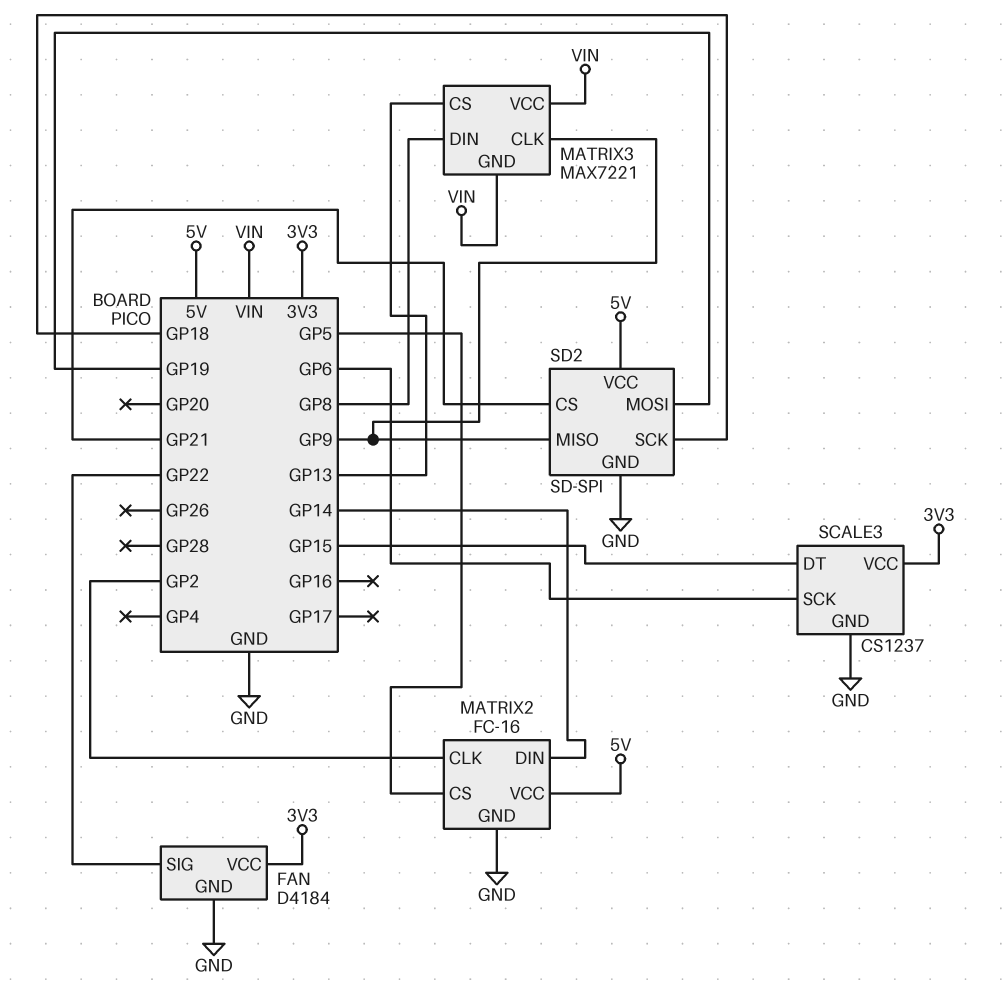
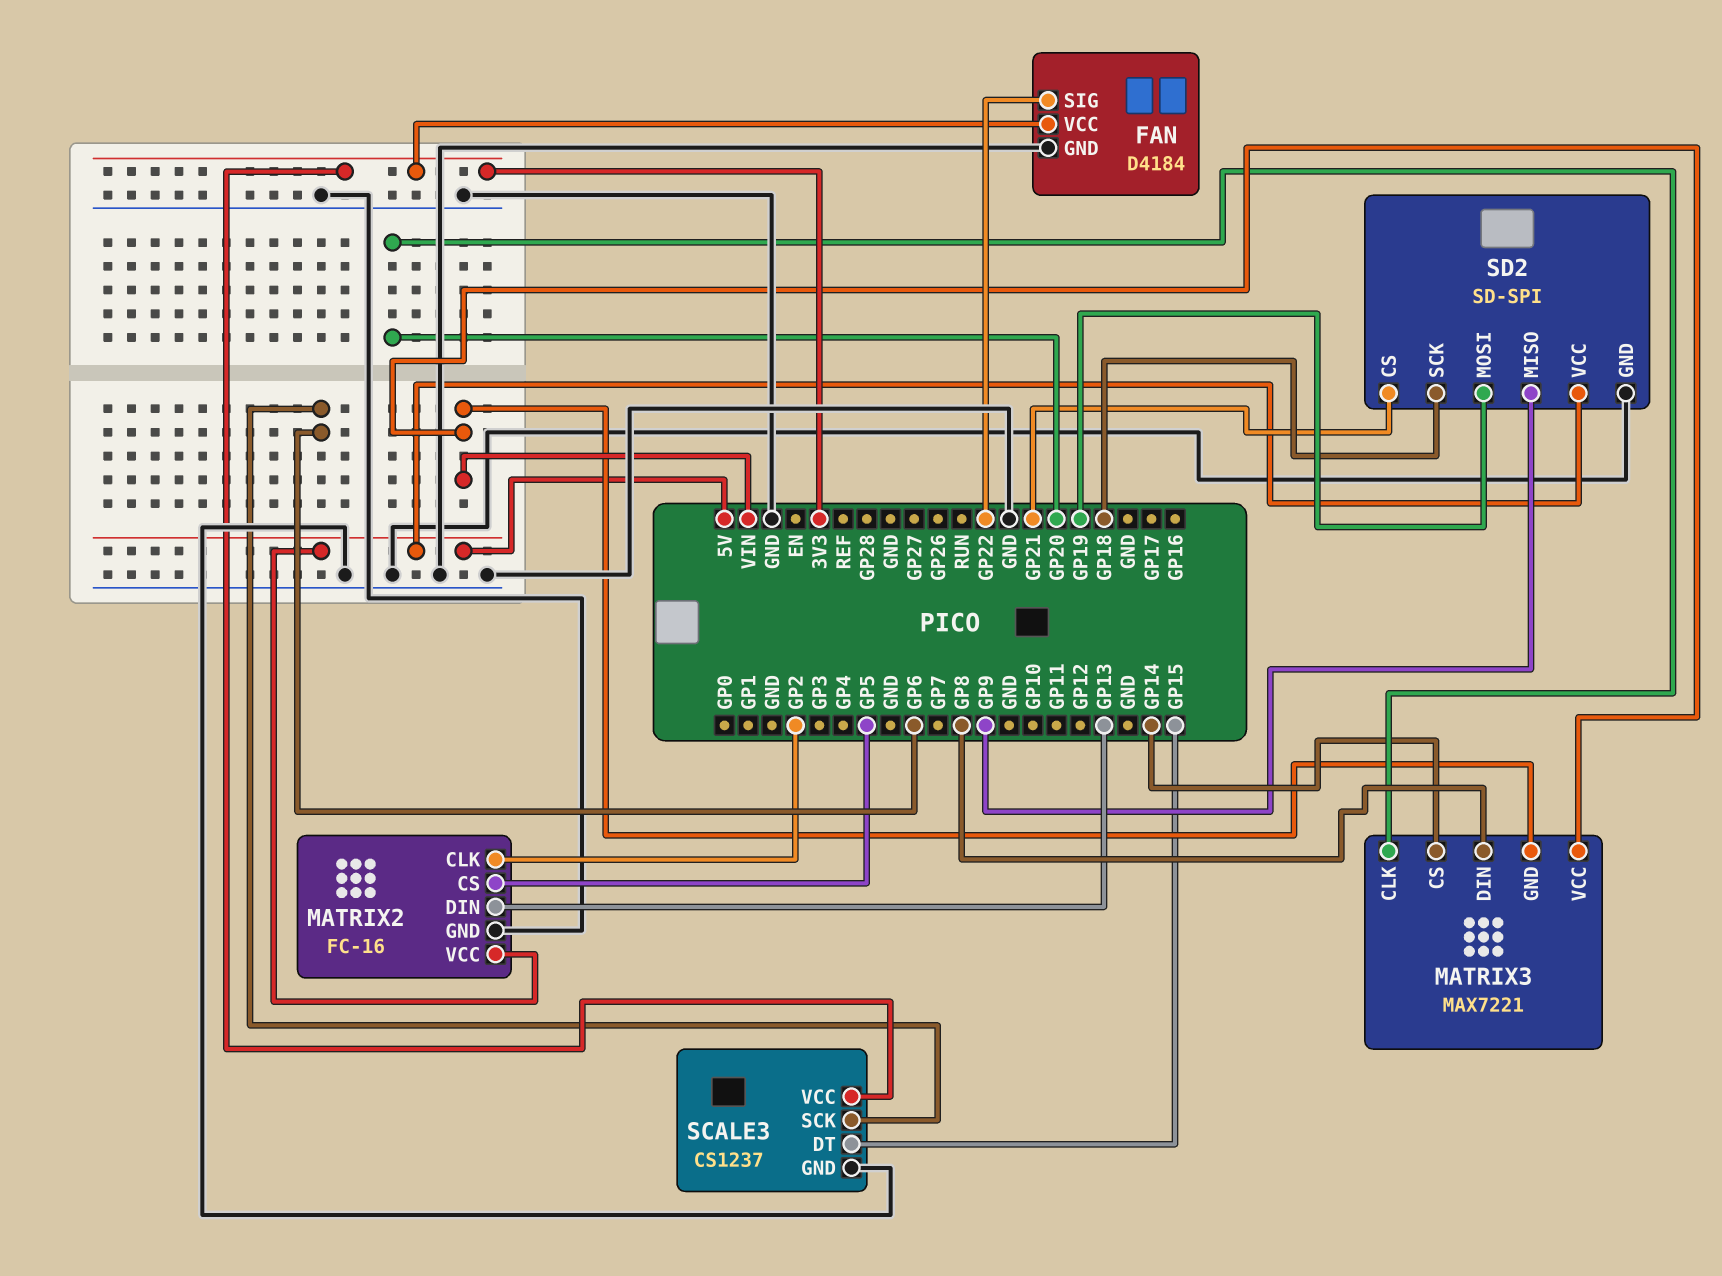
MATRIX2 pin DIN: GP14 -> GP13
MATRIX3 pin CLK: GP9 -> GP20
MATRIX3 pin CS: GP13 -> GP14

